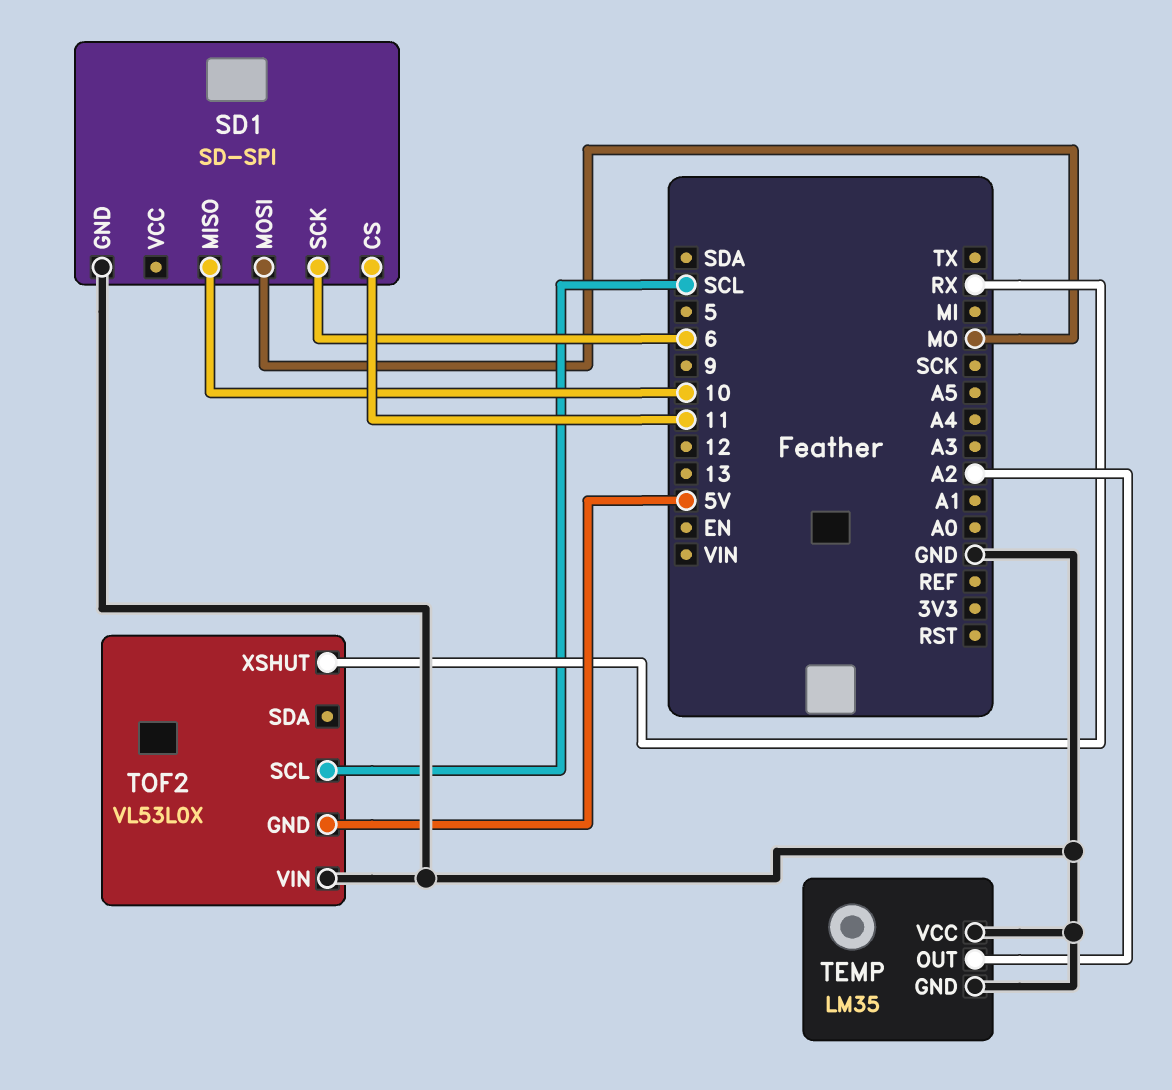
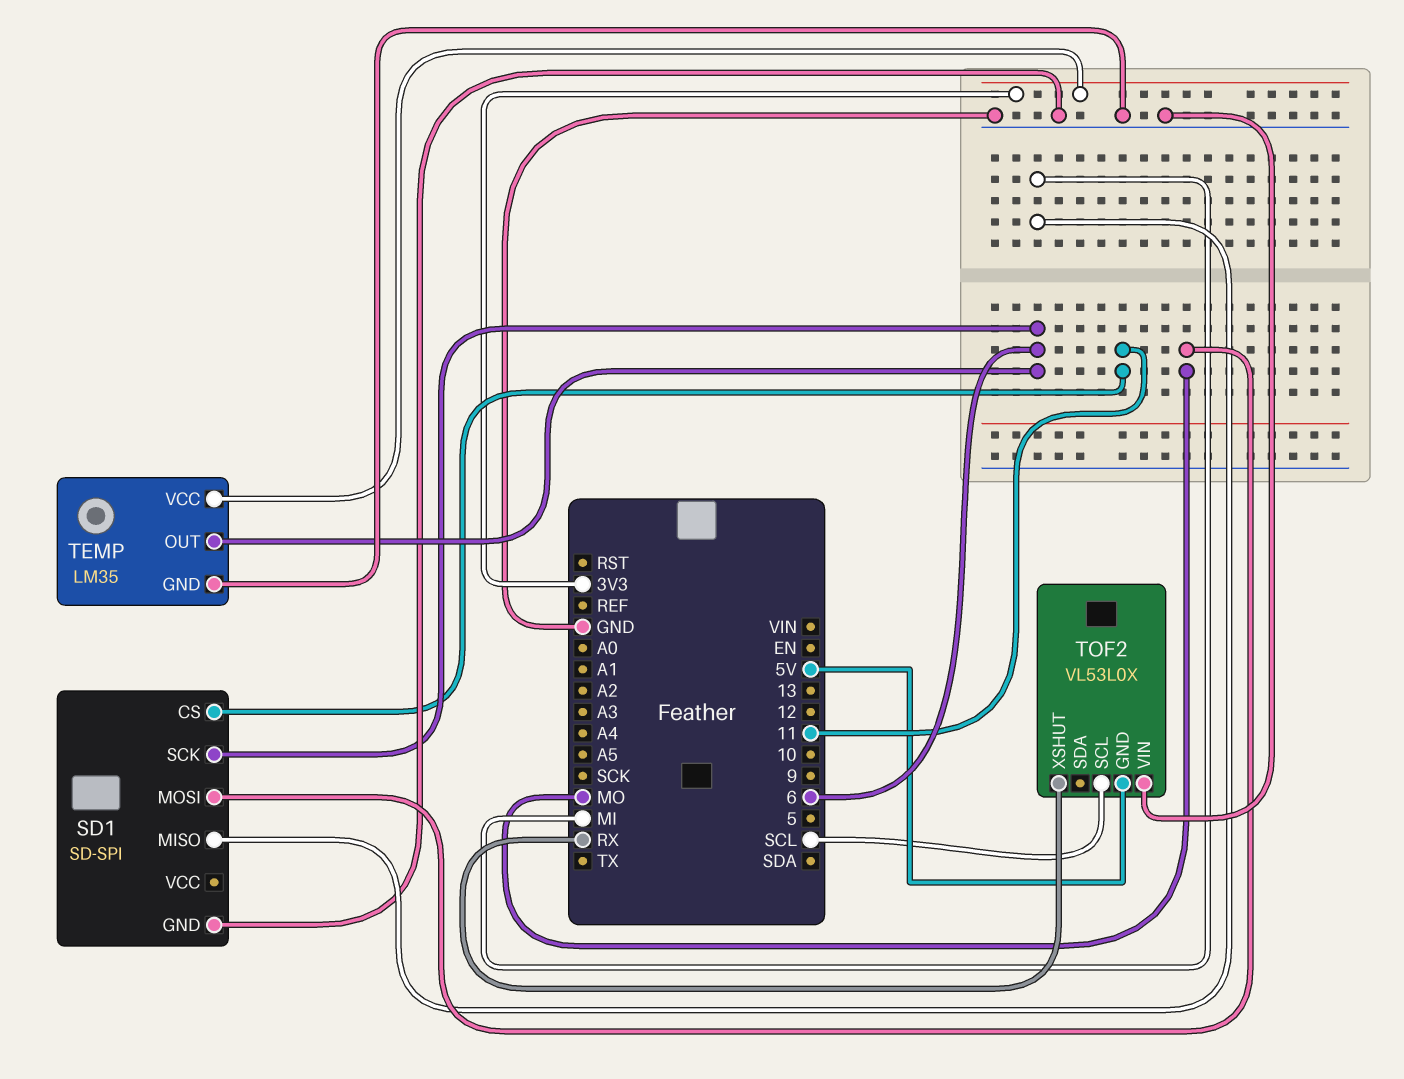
SD1 pin MISO: 10 -> MI
TEMP pin OUT: A2 -> 6
TEMP pin VCC: GND -> 3V3

